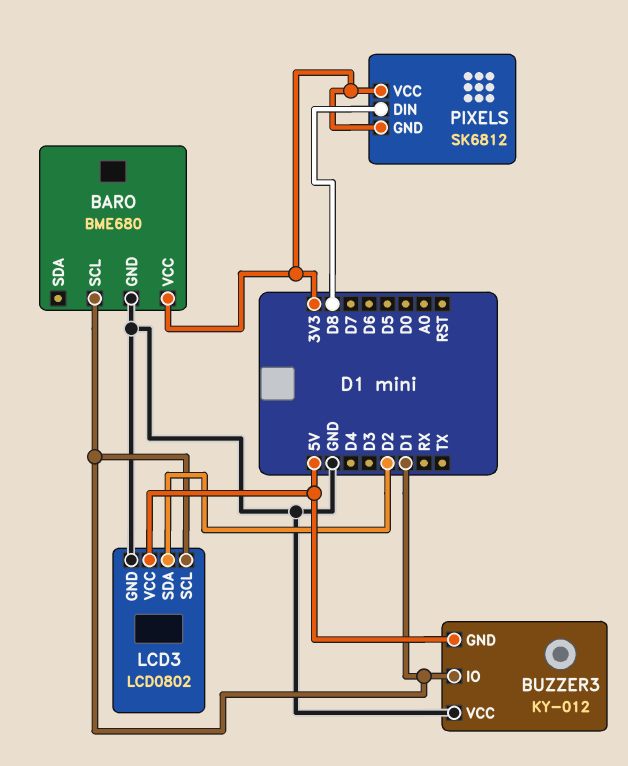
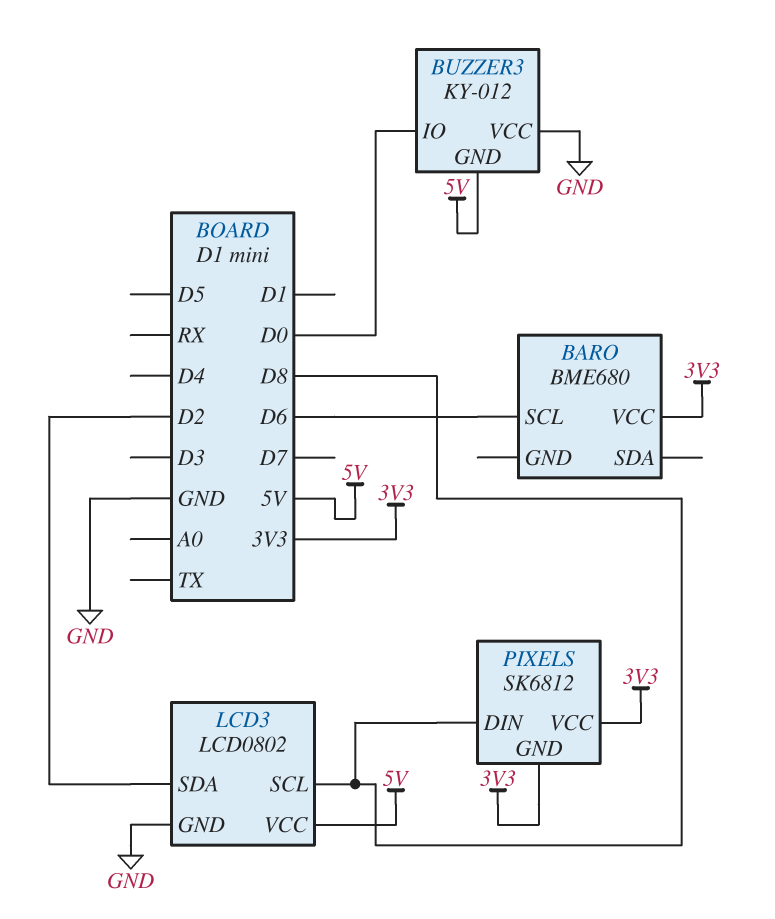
BARO pin GND: GND -> none
BARO pin SCL: D1 -> D6
BUZZER3 pin IO: D1 -> D0
LCD3 pin SCL: D1 -> D8

